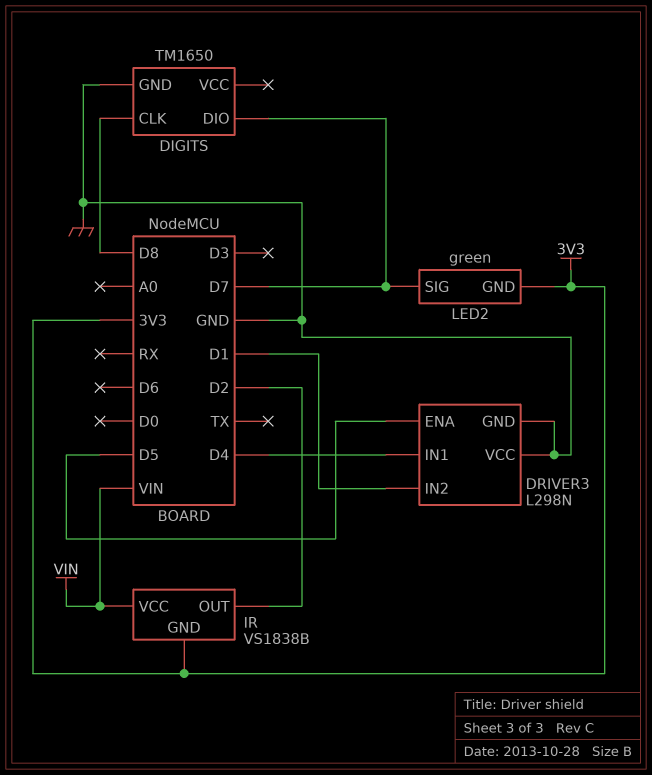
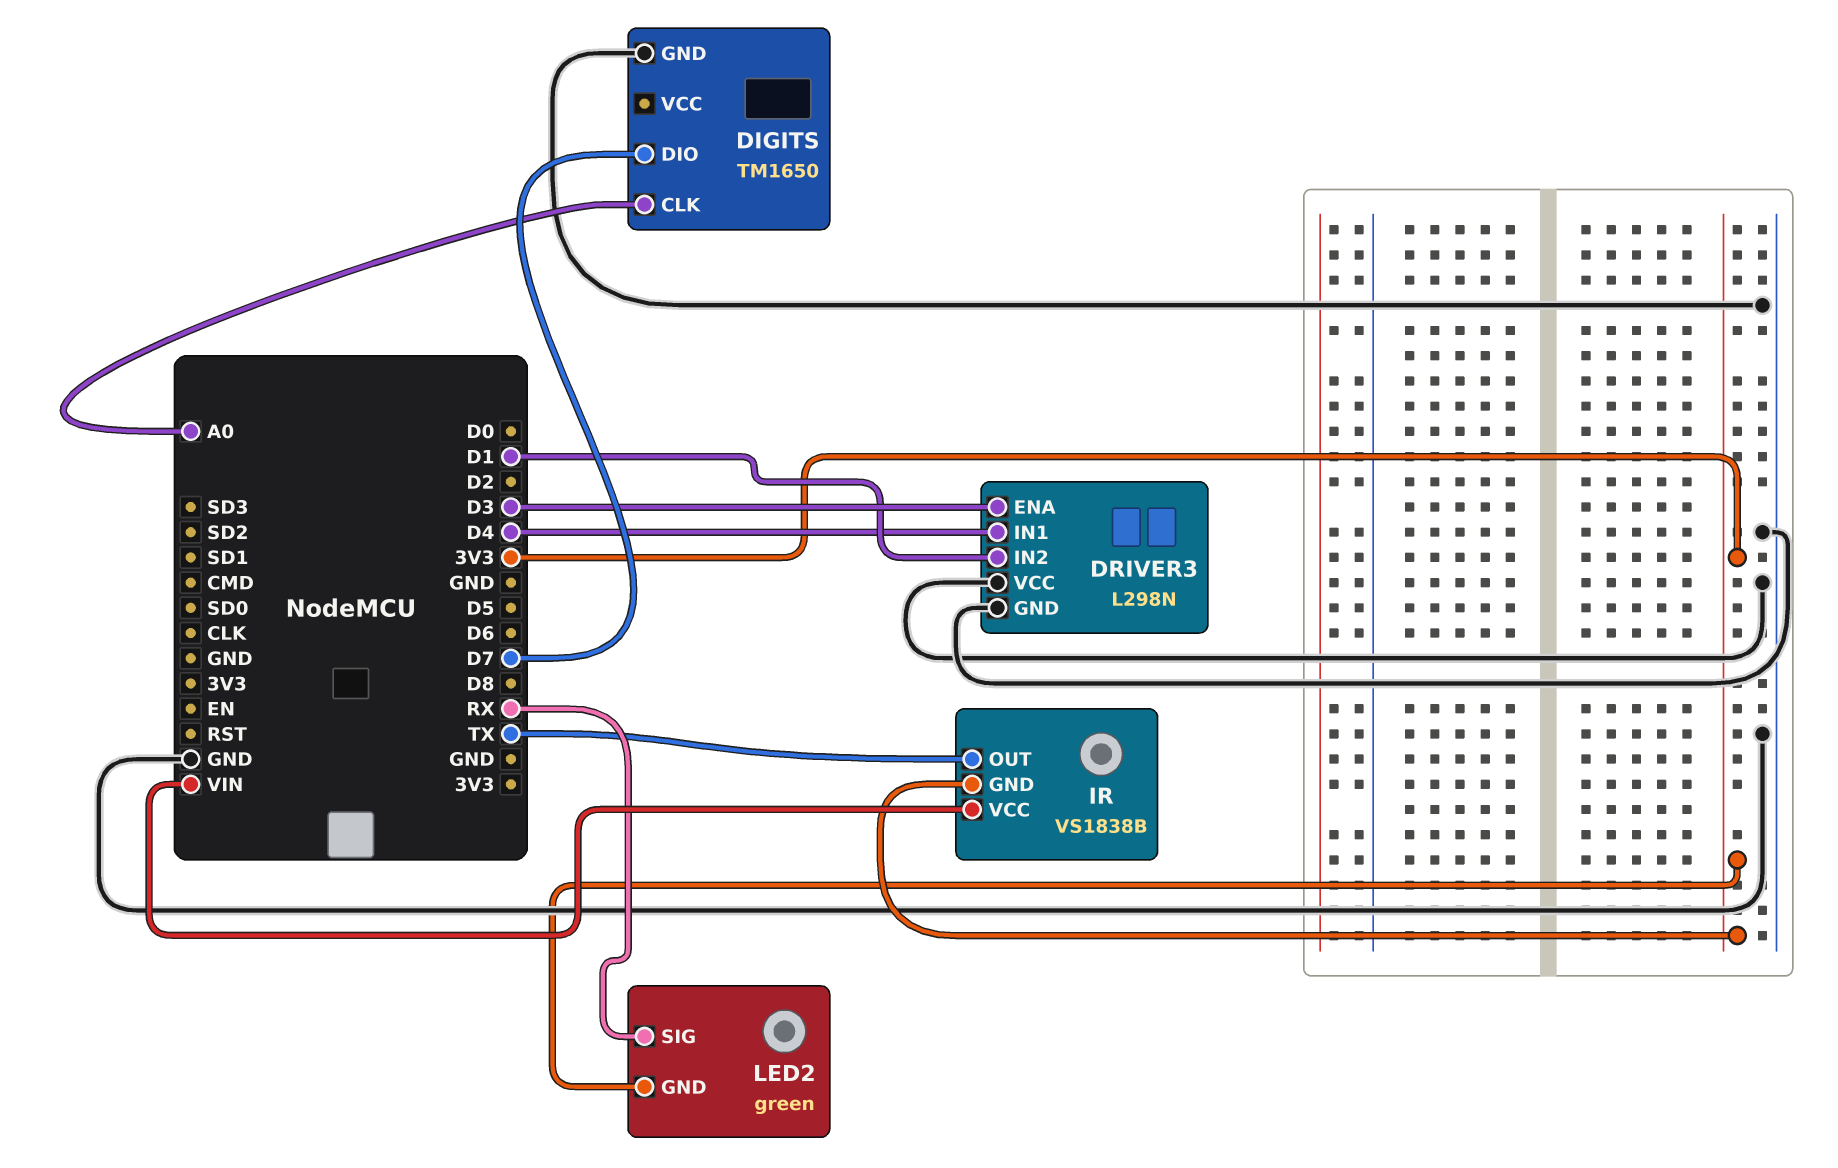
DIGITS pin CLK: D8 -> A0
DRIVER3 pin ENA: D5 -> D3
IR pin OUT: D2 -> TX
LED2 pin SIG: D7 -> RX

